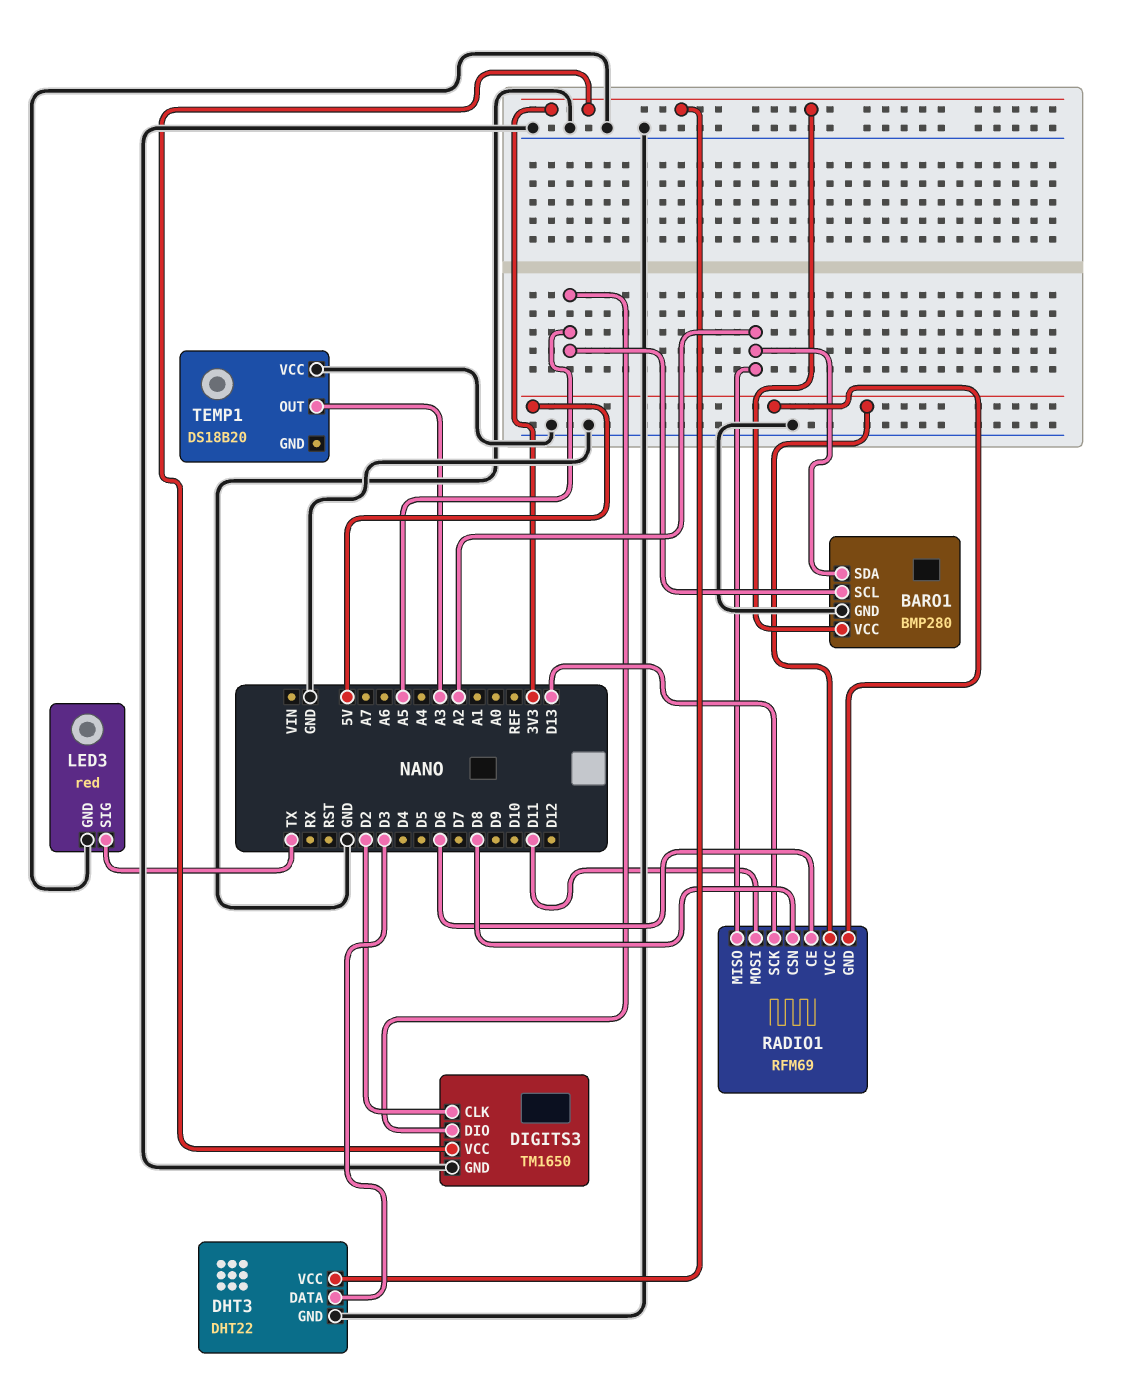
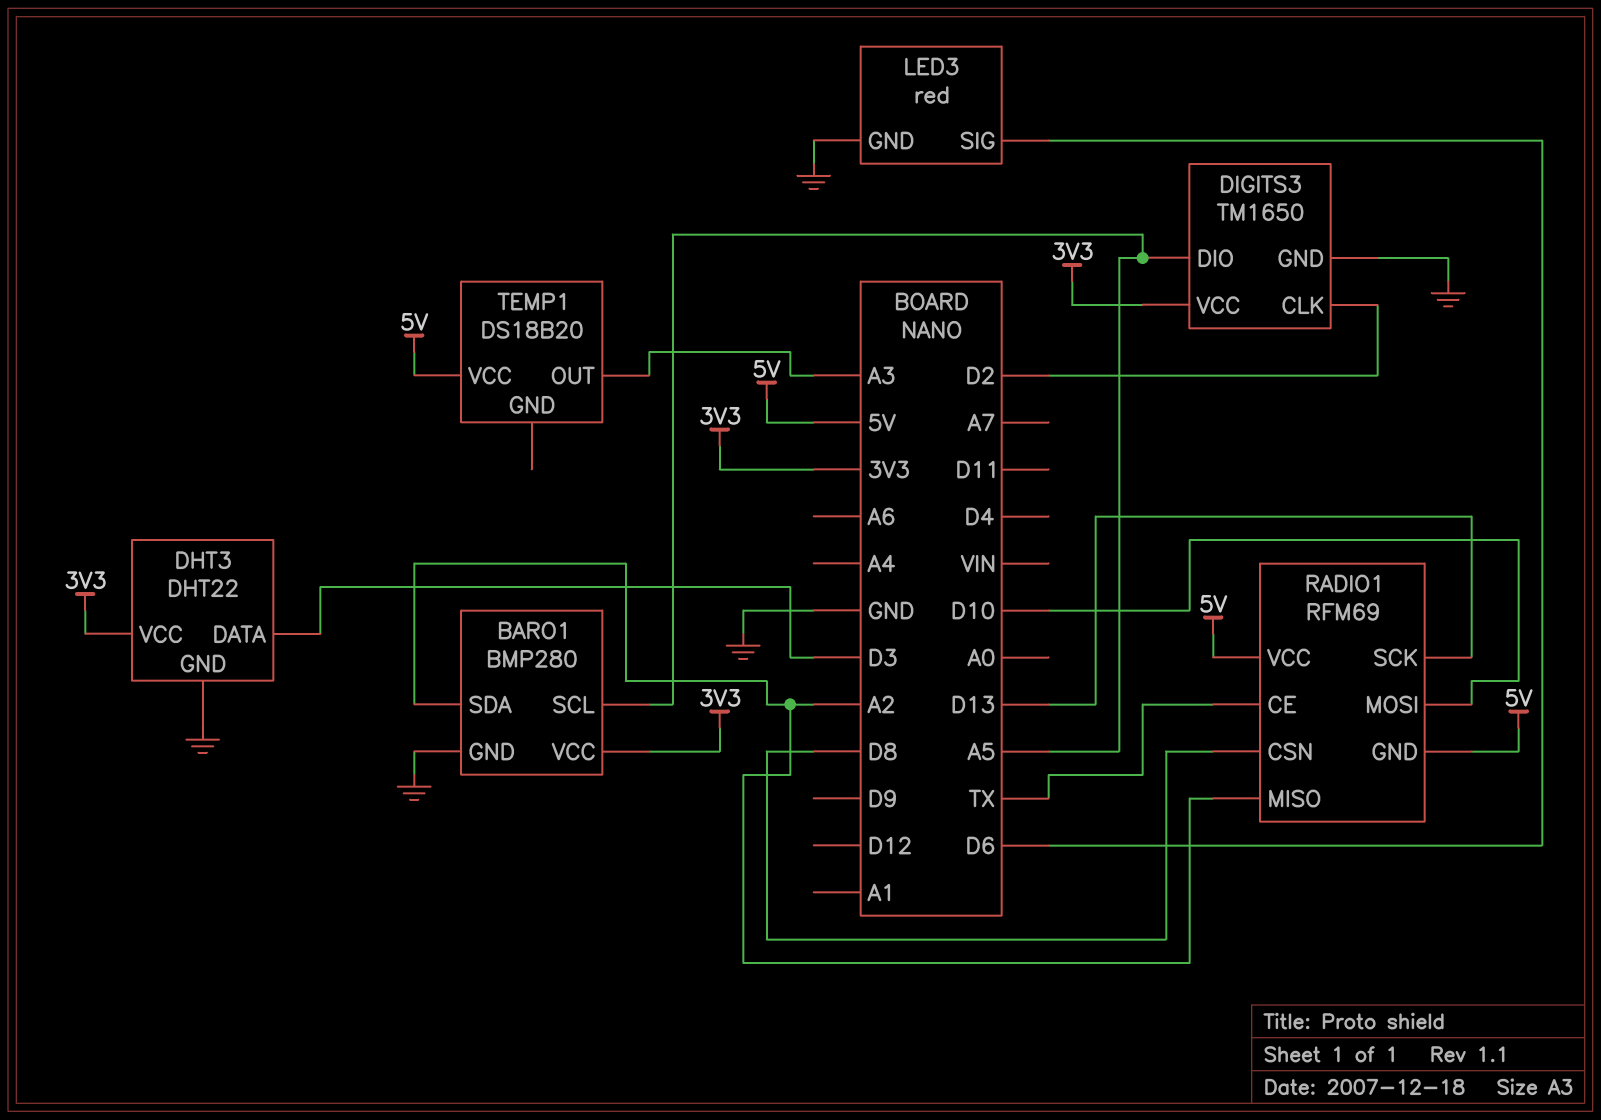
LED3 pin SIG: TX -> D6
RADIO1 pin CE: D6 -> TX
RADIO1 pin MOSI: D11 -> D10
TEMP1 pin VCC: GND -> 5V

